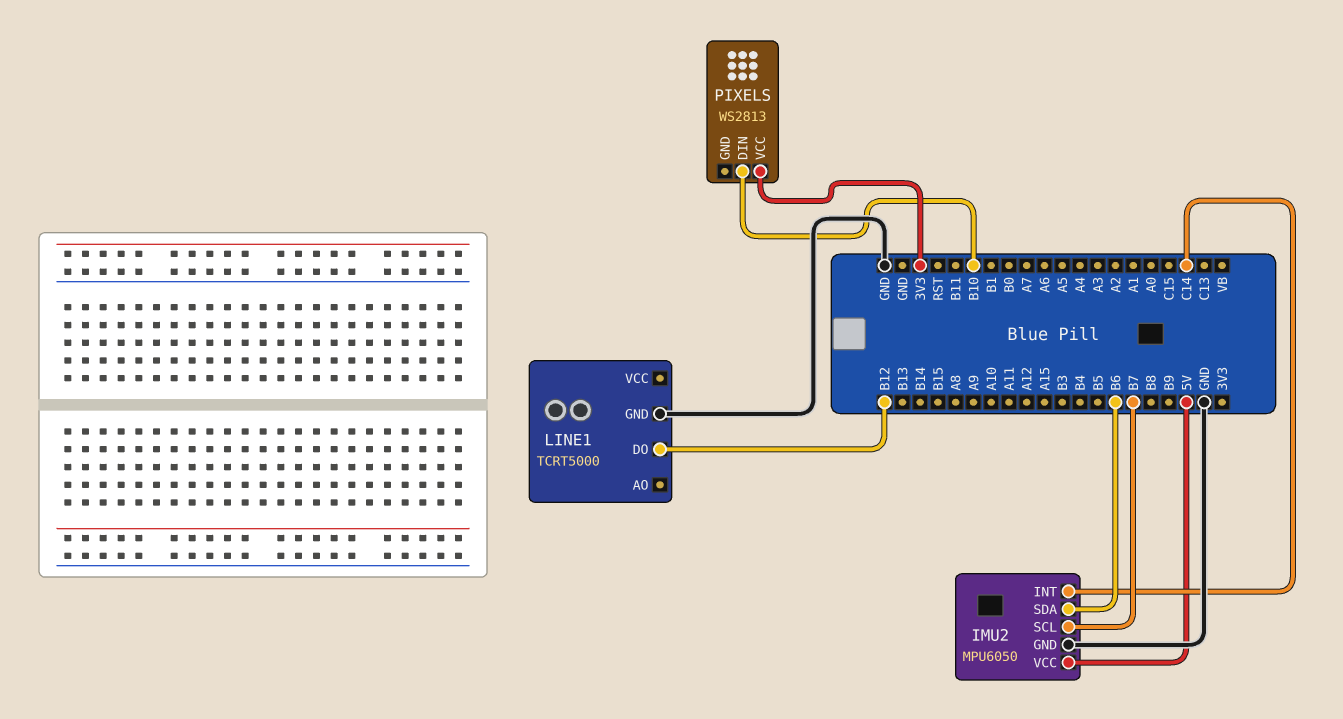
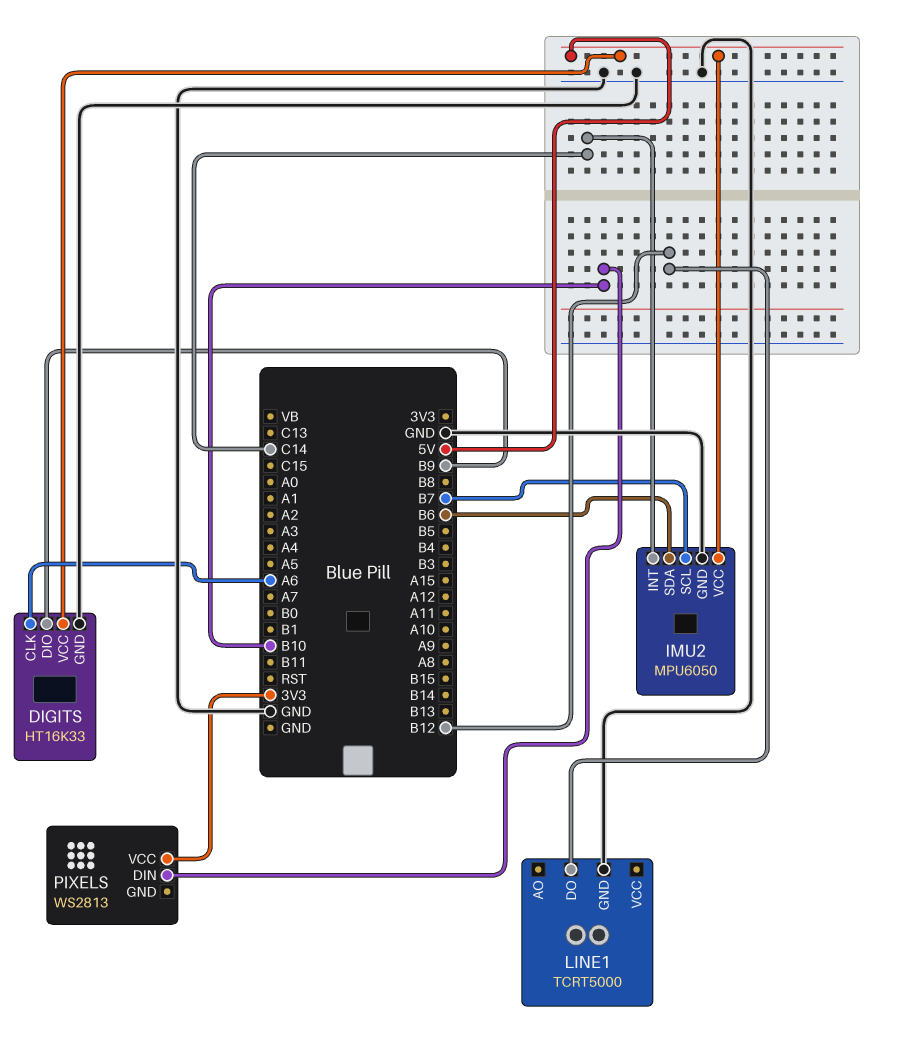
DIGITS: none -> HT16K33
DIGITS pin CLK: none -> A6
DIGITS pin DIO: none -> B9
DIGITS pin GND: none -> GND
DIGITS pin VCC: none -> 5V

